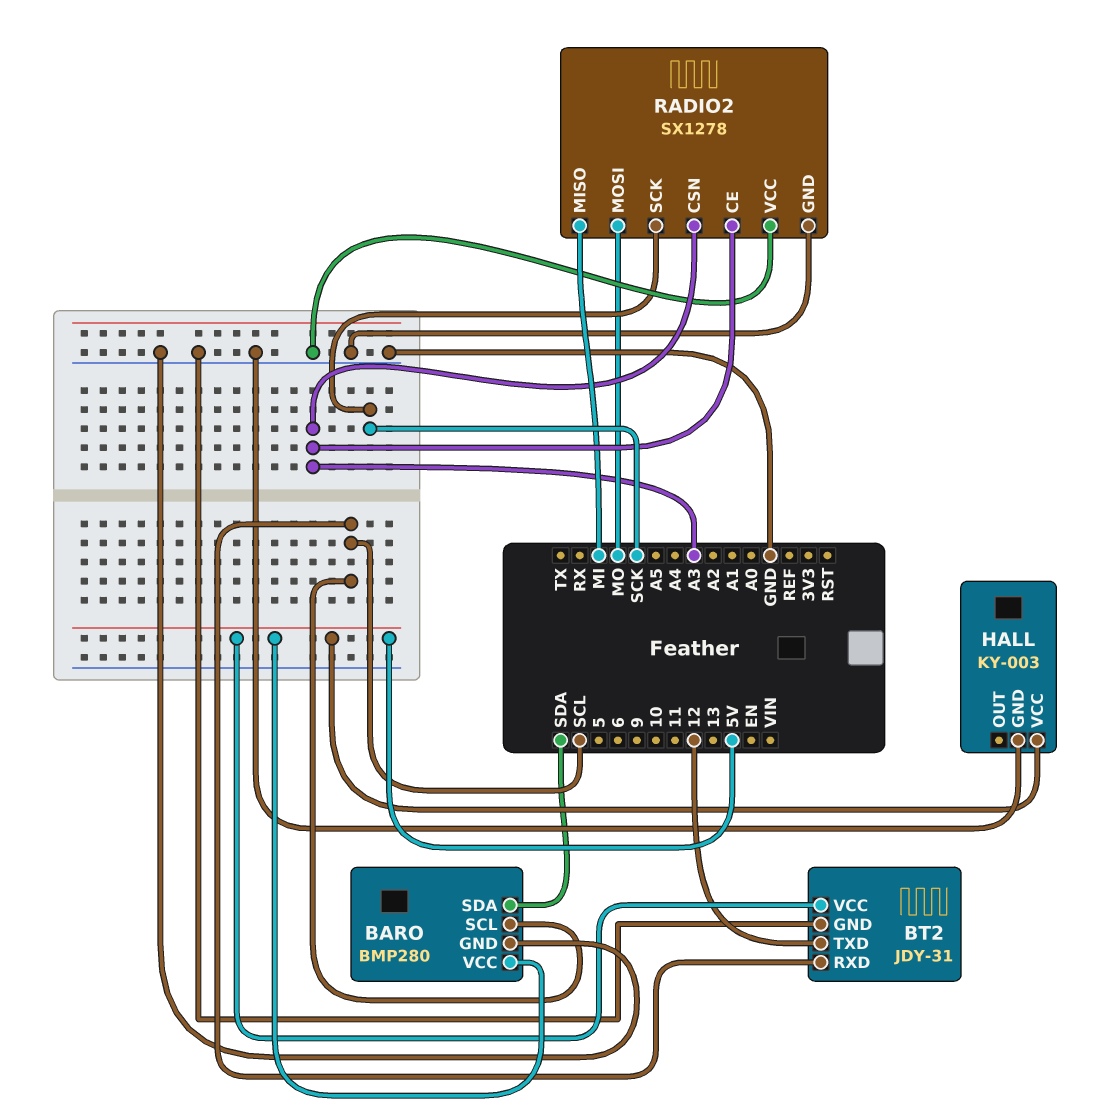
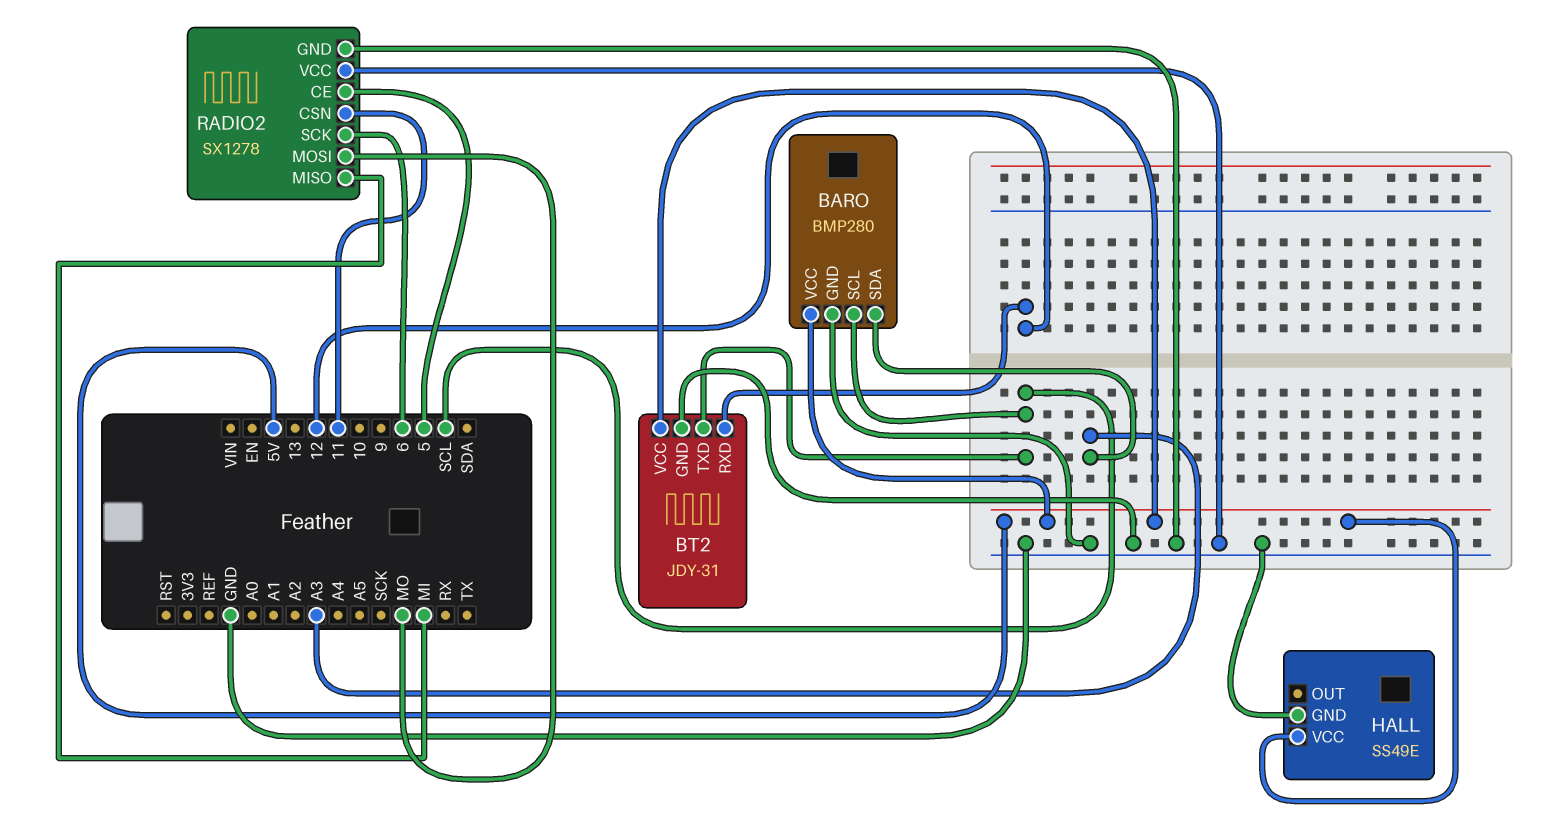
BARO pin SDA: SDA -> A3
BT2 pin RXD: SCL -> 12
BT2 pin TXD: 12 -> SCL
HALL: KY-003 -> SS49E
RADIO2 pin CE: A3 -> 5
RADIO2 pin CSN: A3 -> 11
RADIO2 pin SCK: SCK -> 6

